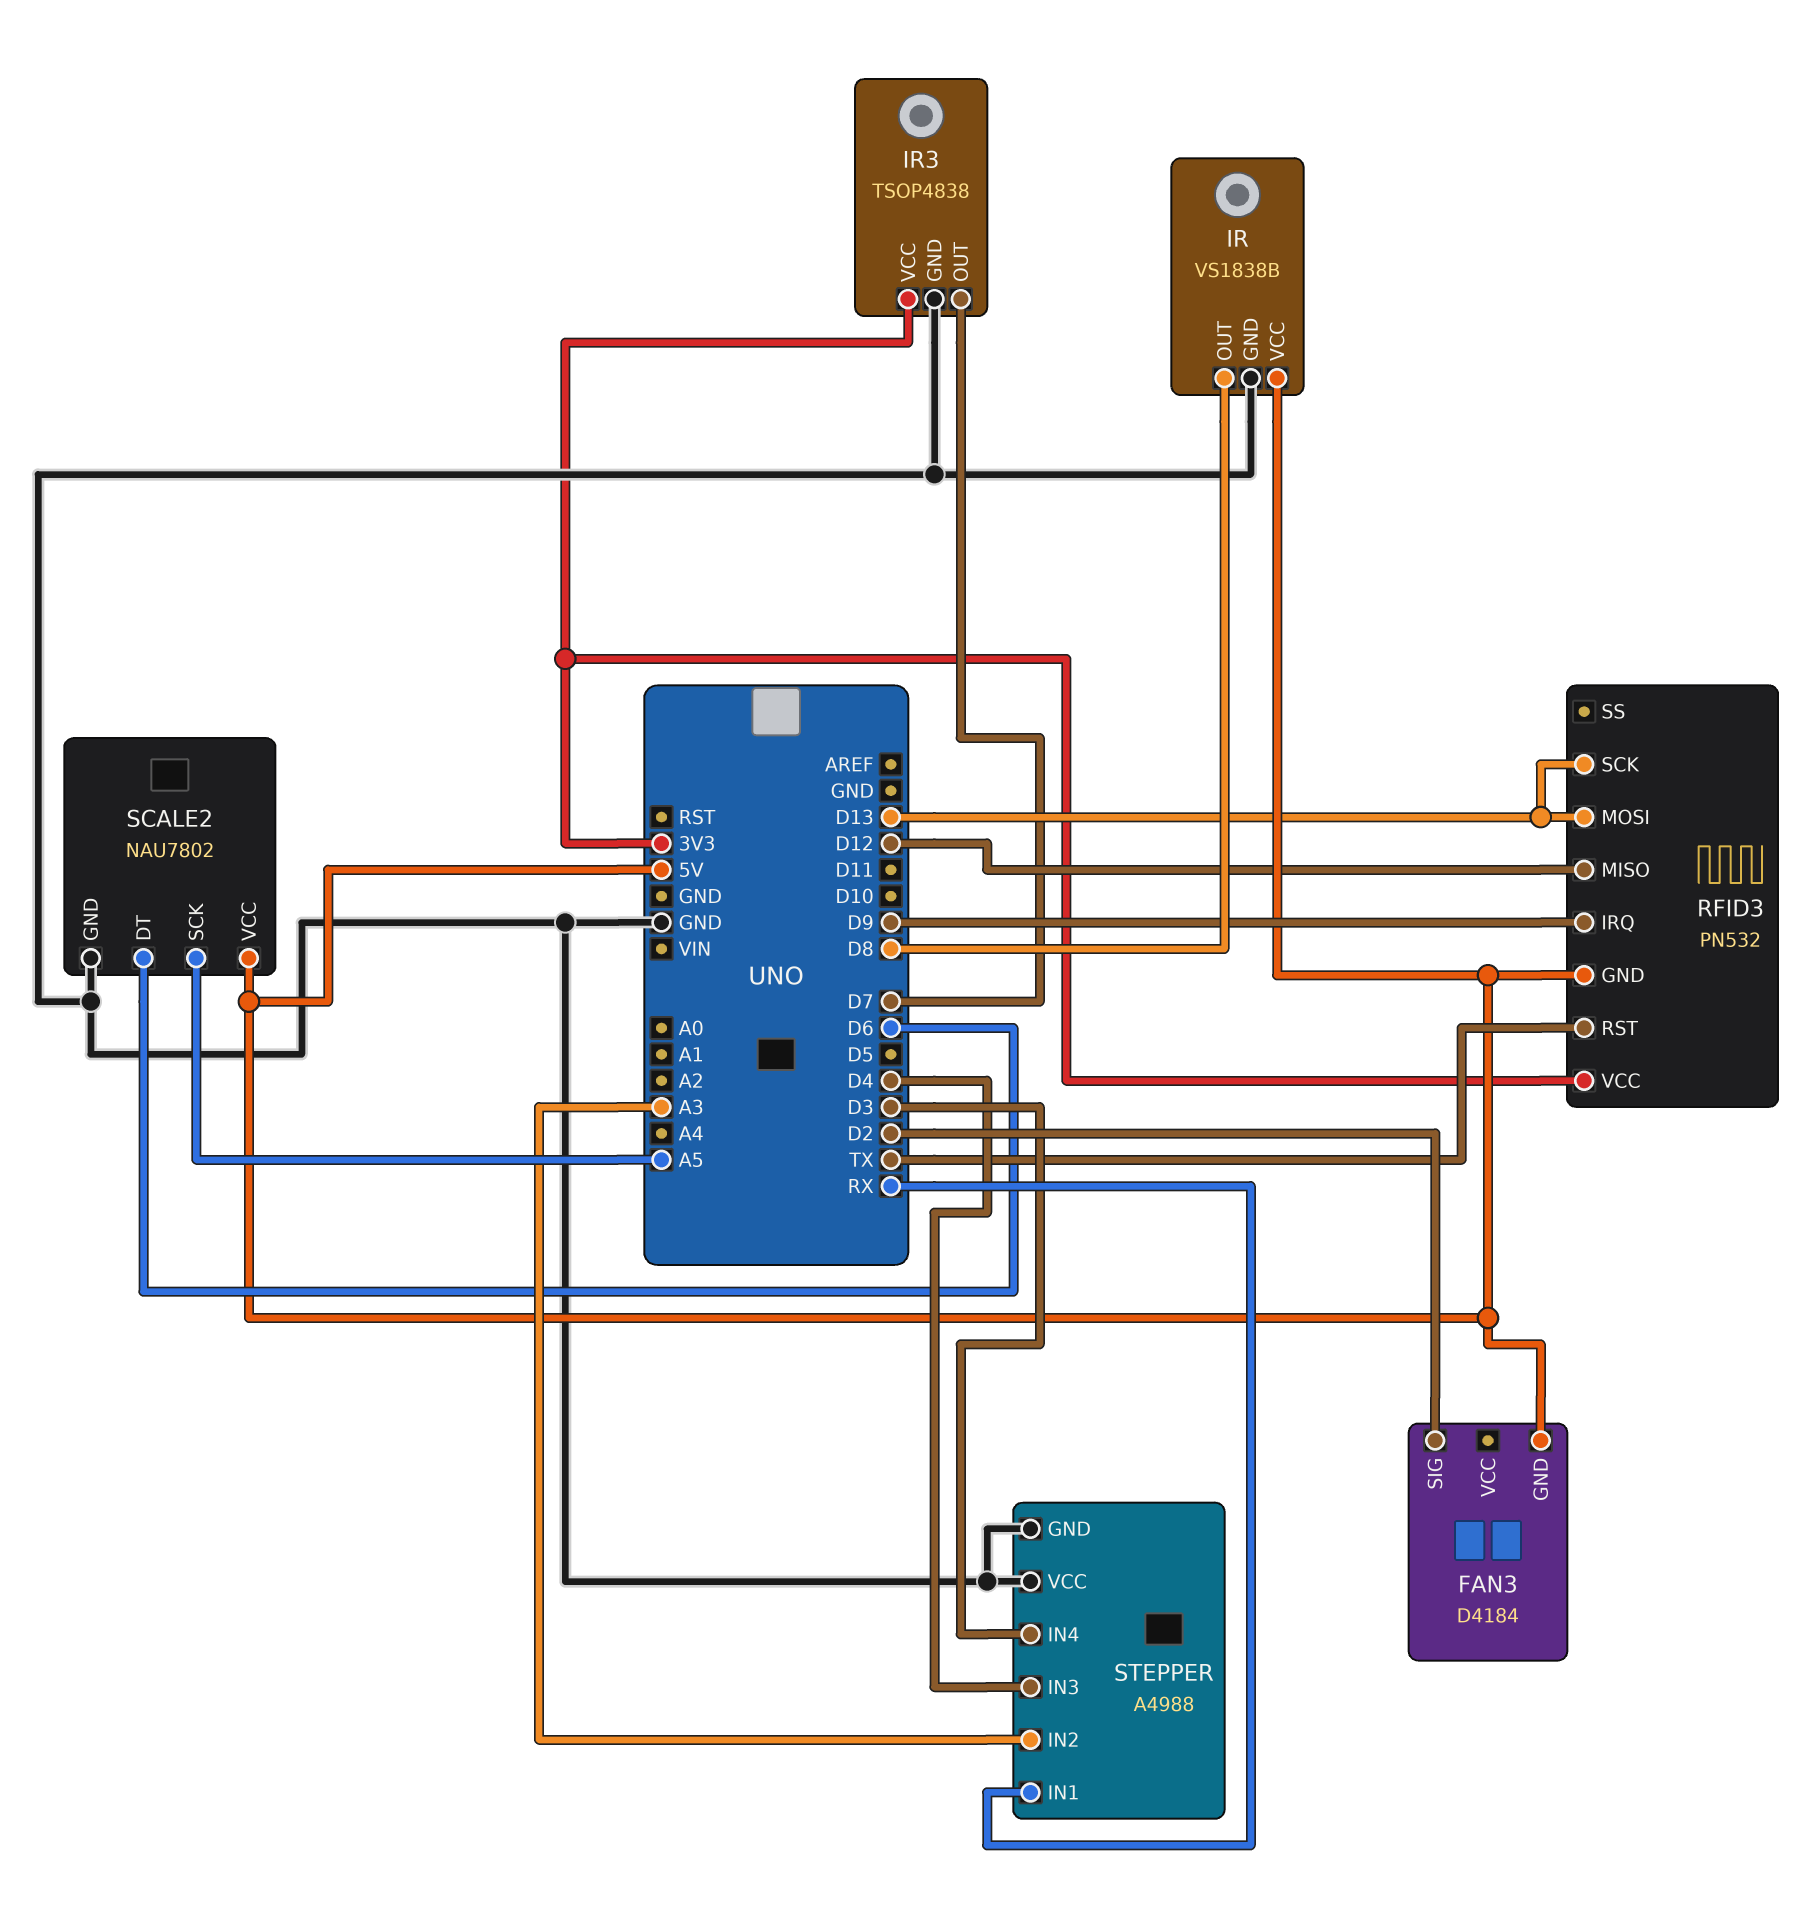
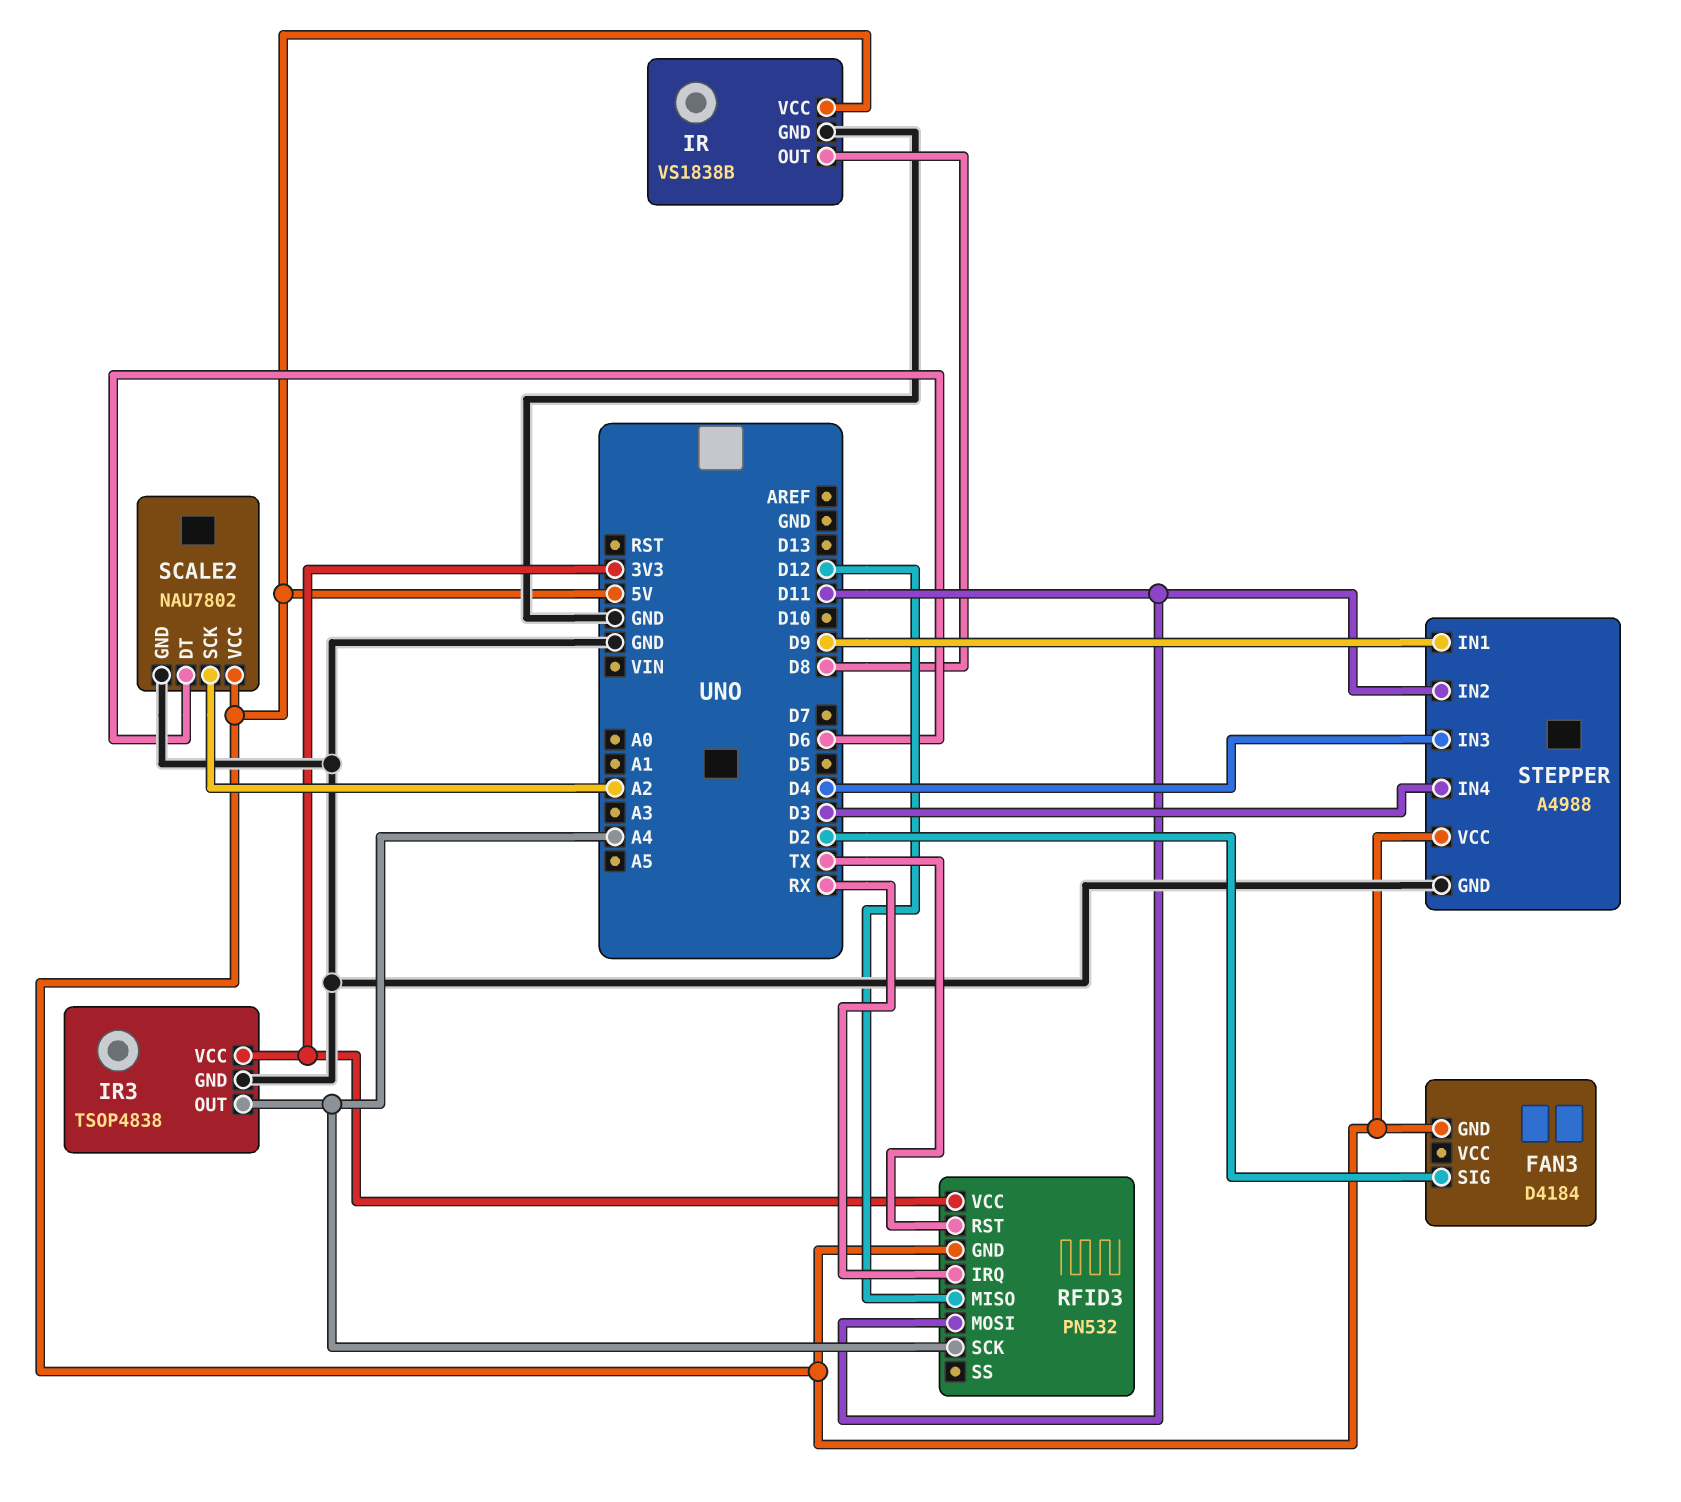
IR3 pin OUT: D7 -> A4
RFID3 pin IRQ: D9 -> RX
RFID3 pin MOSI: D13 -> D11
RFID3 pin SCK: D13 -> A4
SCALE2 pin SCK: A5 -> A2
STEPPER pin IN1: RX -> D9
STEPPER pin IN2: A3 -> D11
STEPPER pin VCC: GND -> 5V

